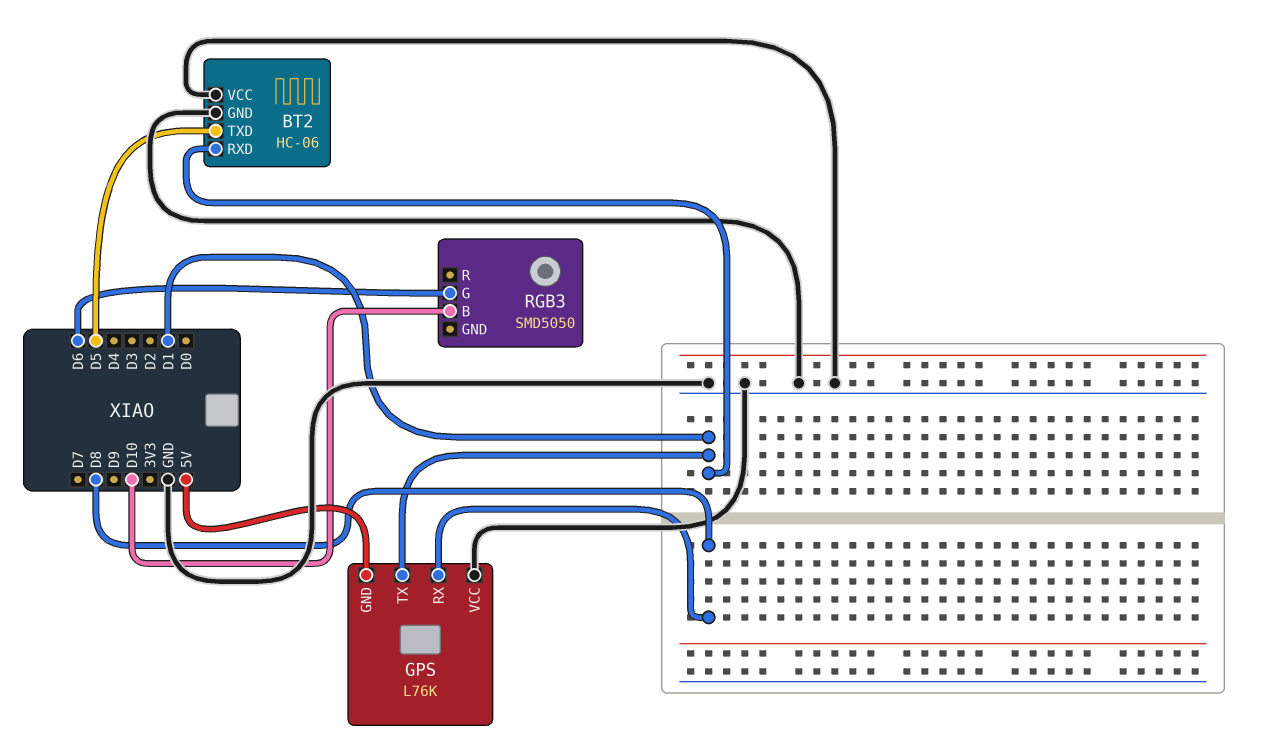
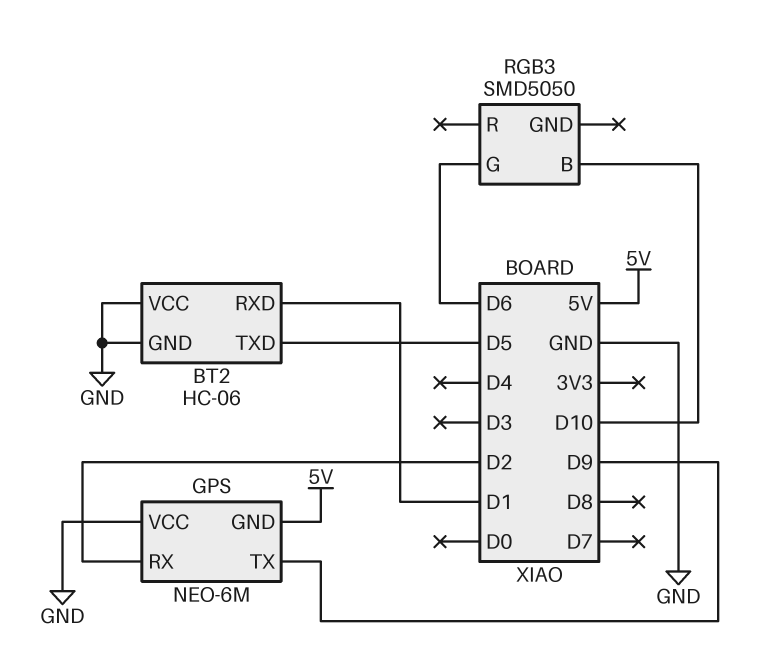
GPS: L76K -> NEO-6M
GPS pin RX: D8 -> D2
GPS pin TX: D1 -> D9

